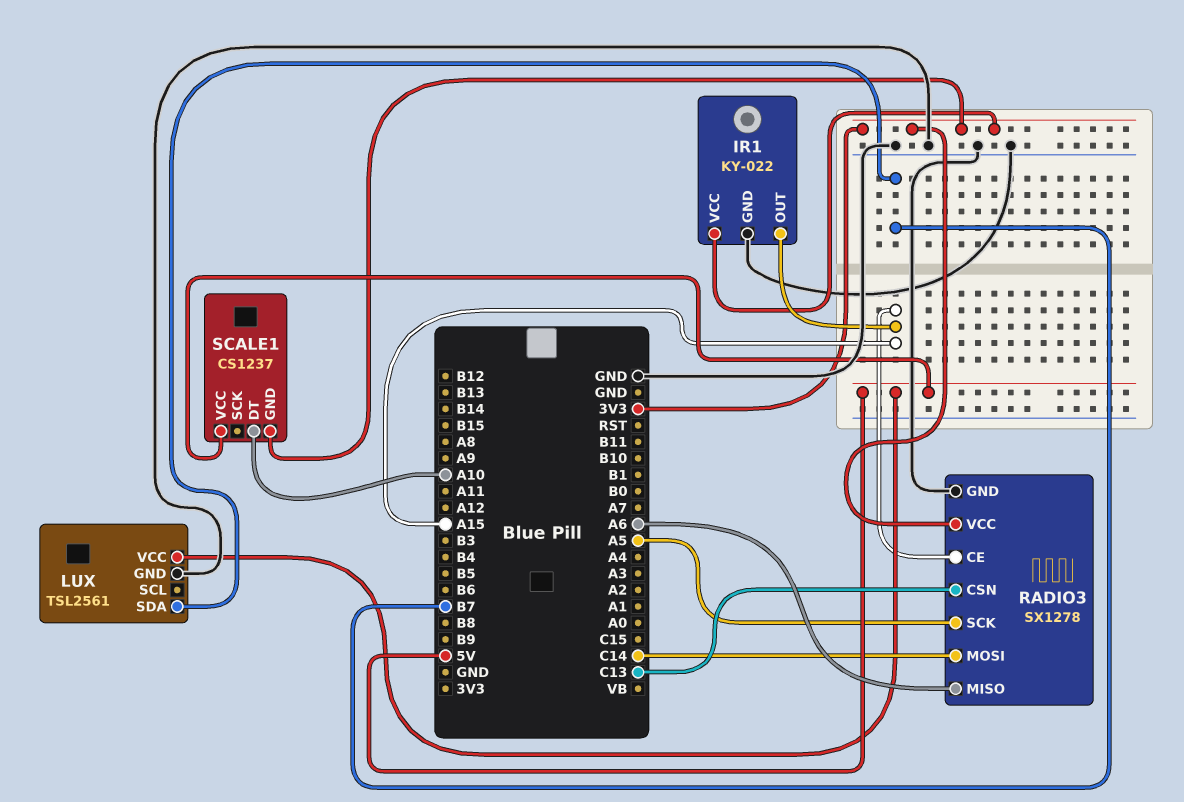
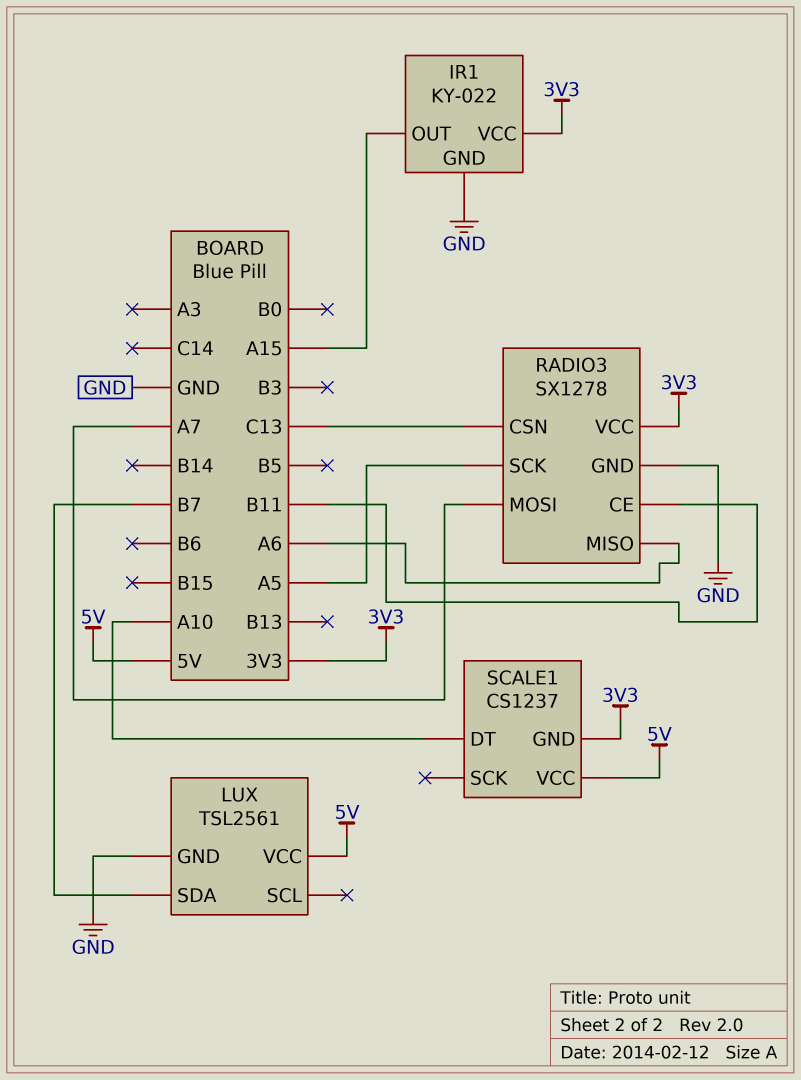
RADIO3 pin CE: A15 -> B11
RADIO3 pin MOSI: C14 -> A7

